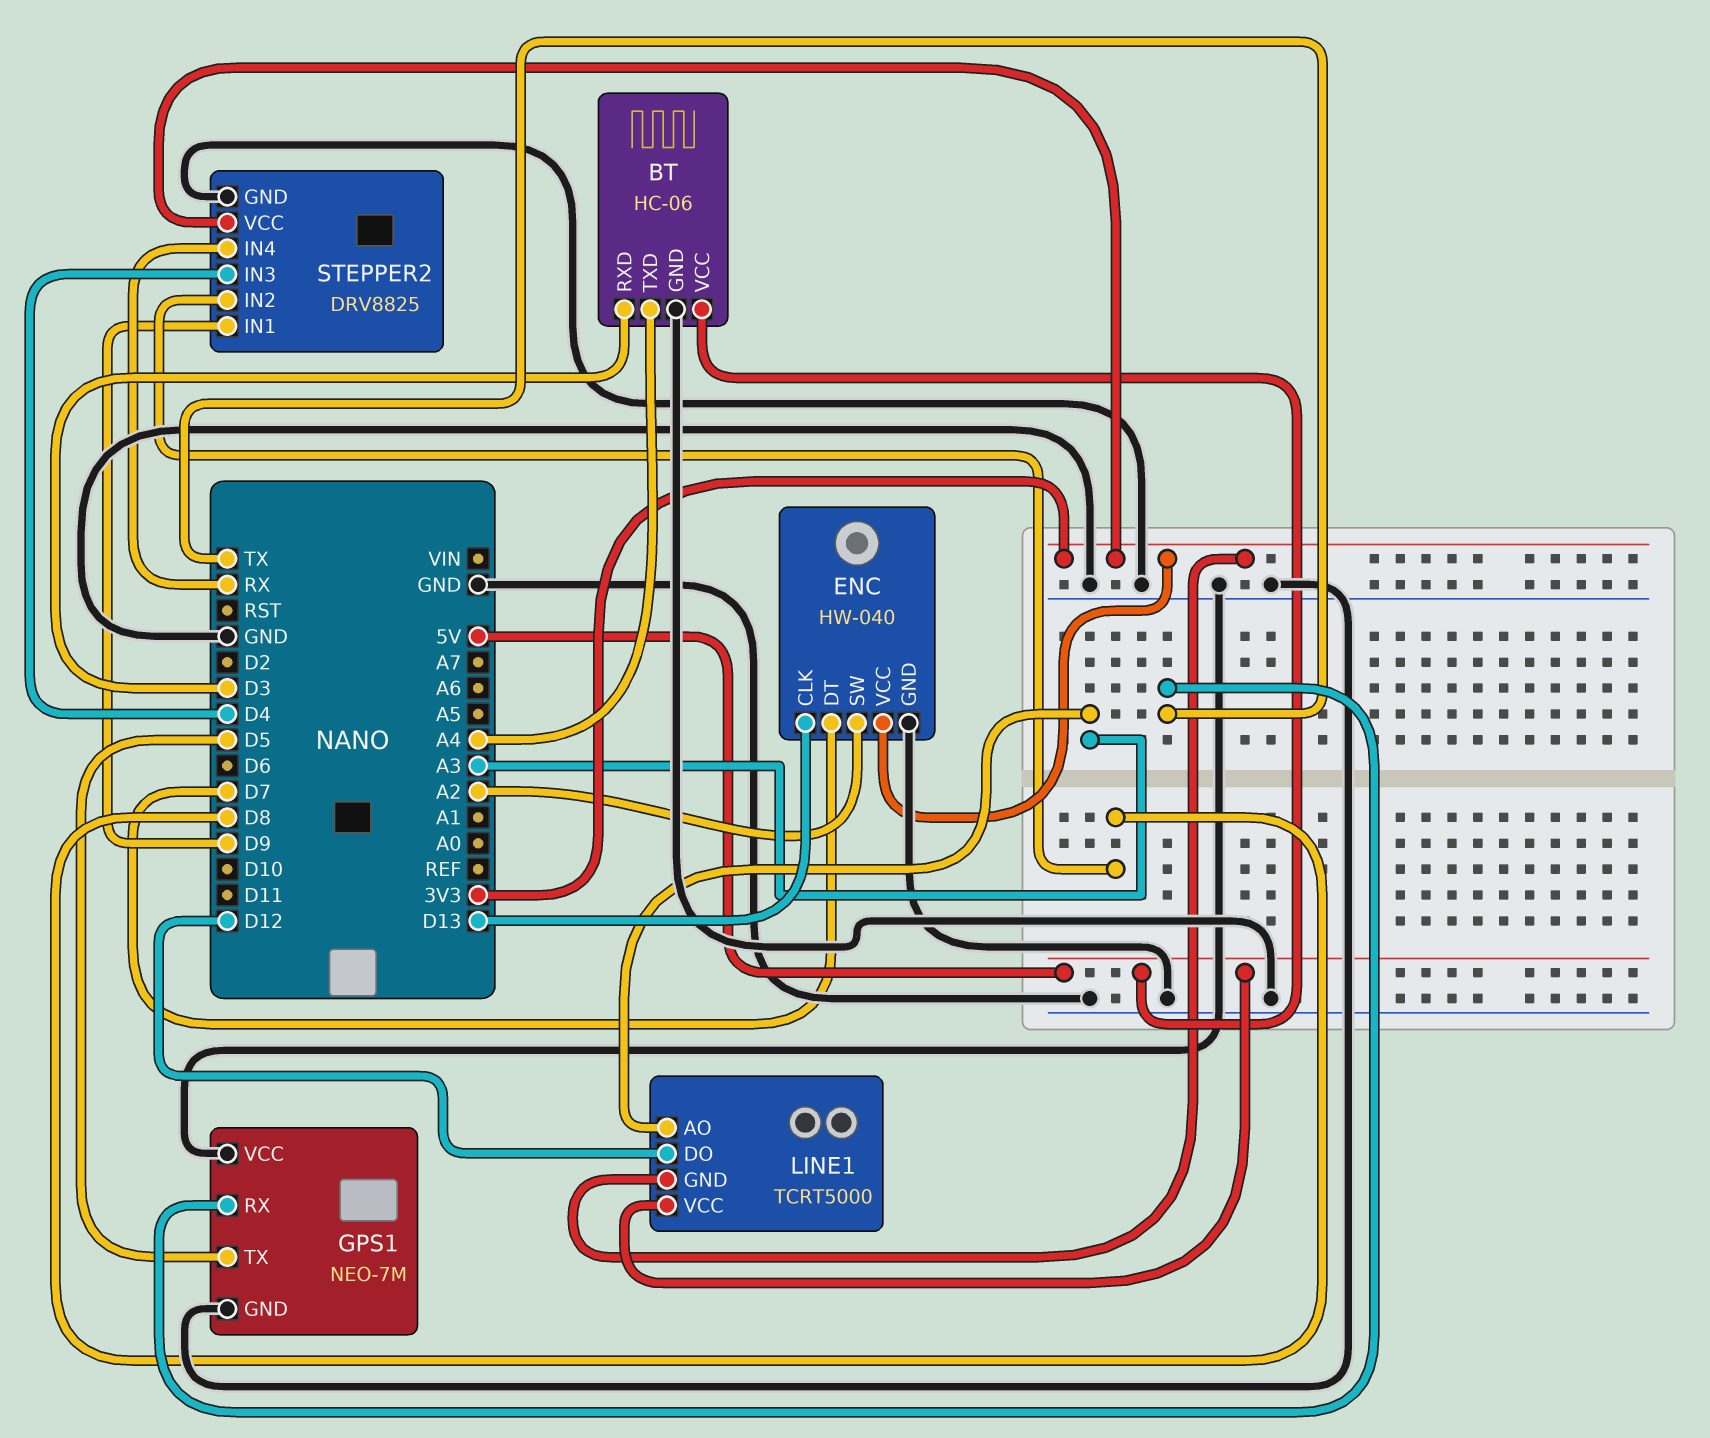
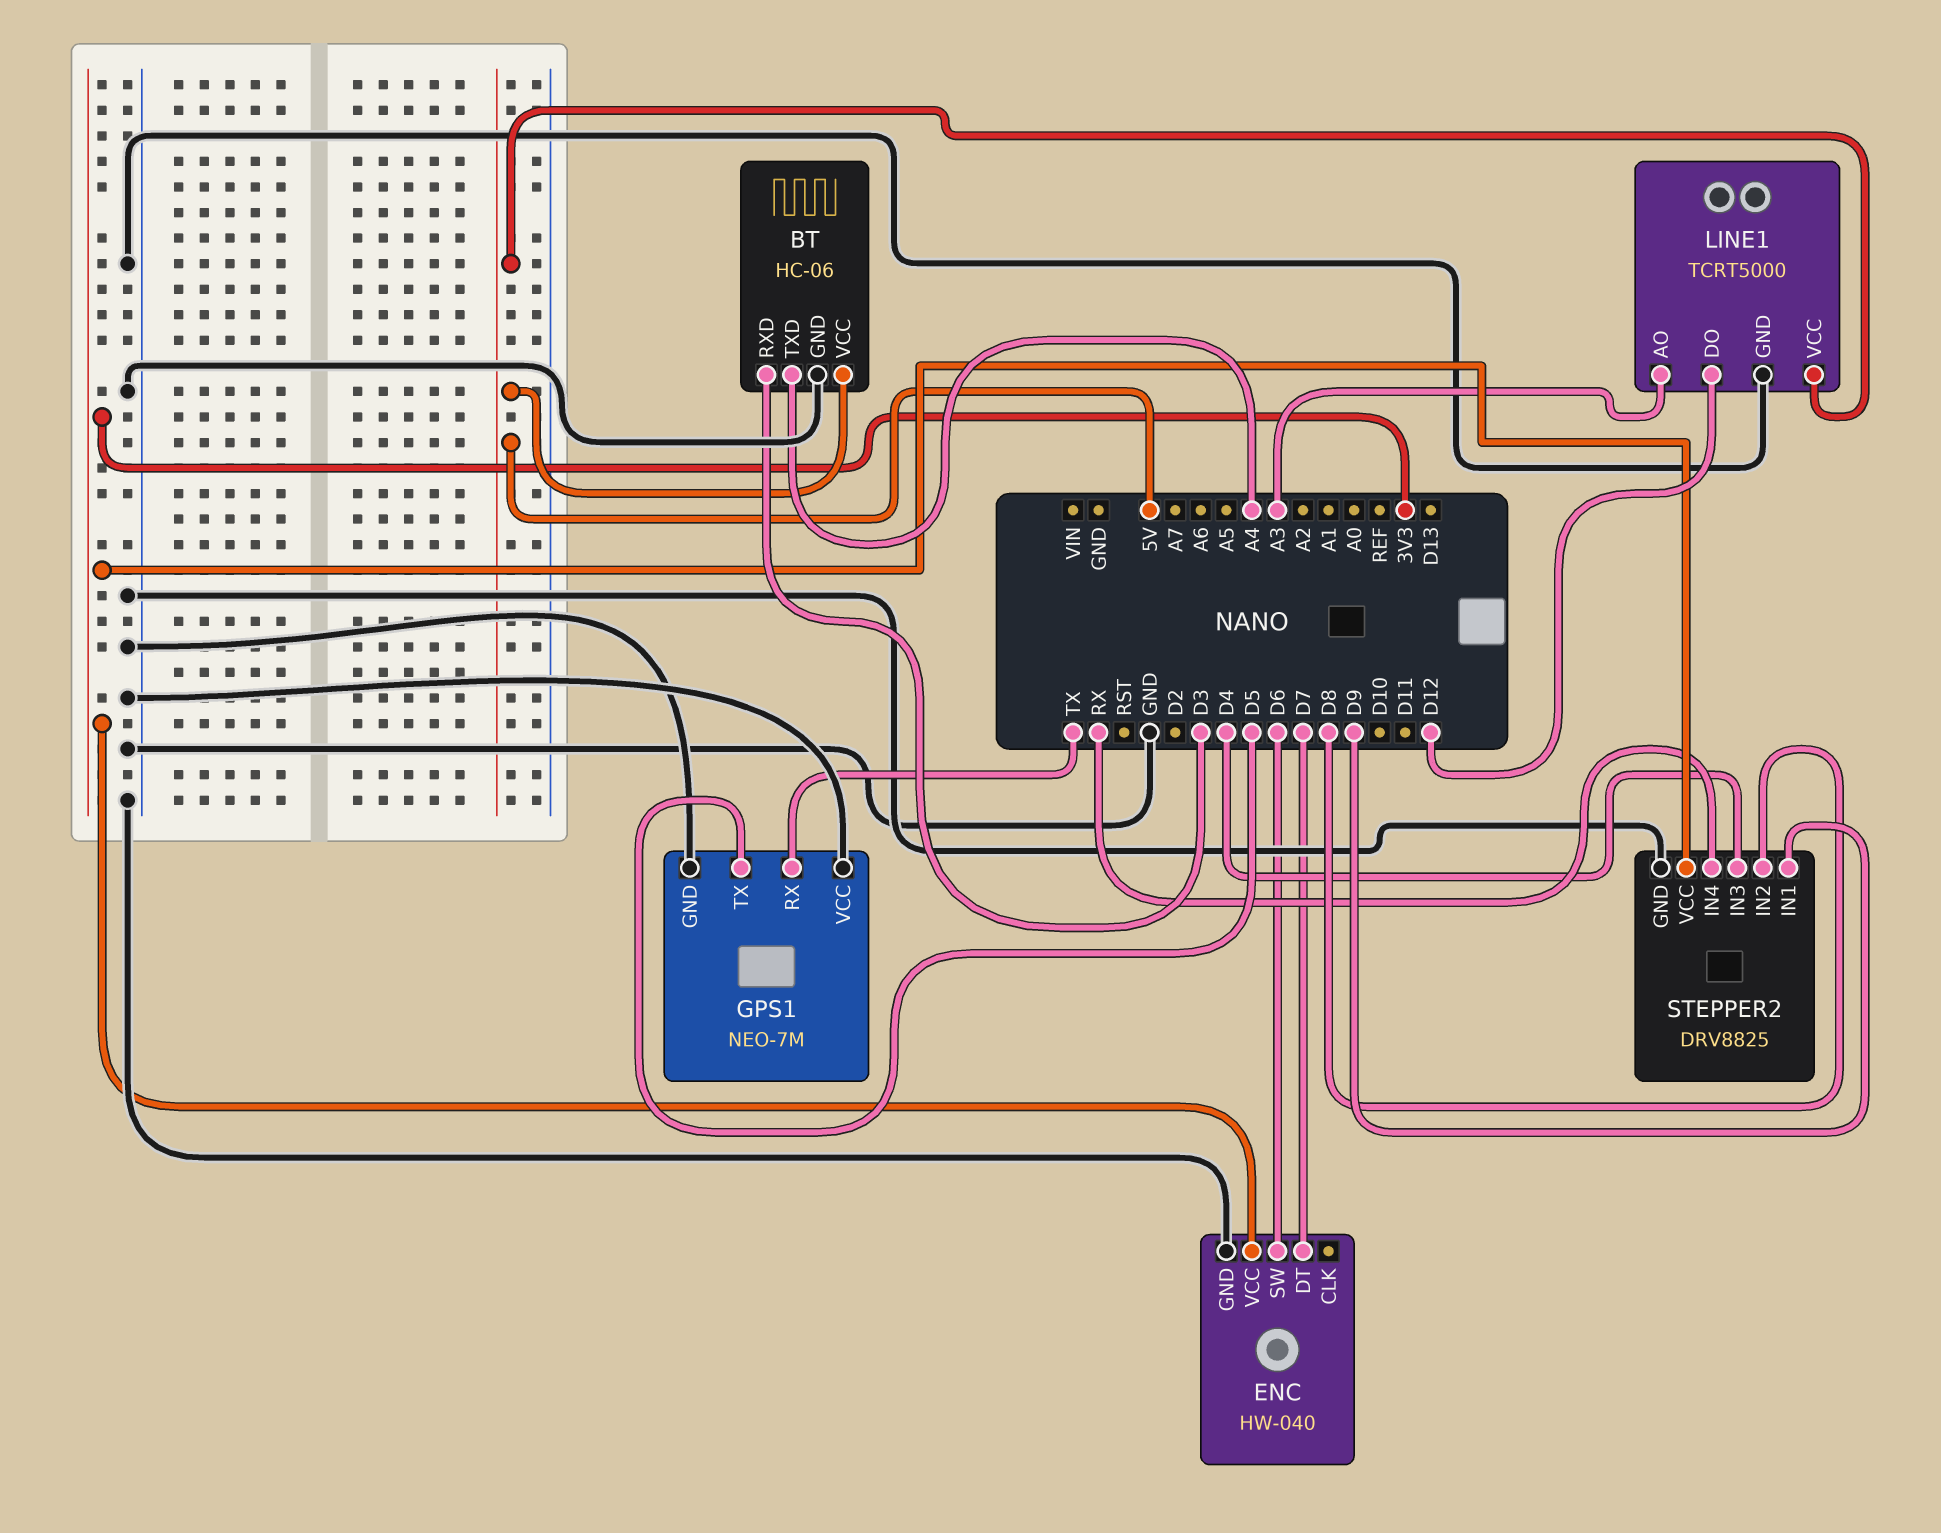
ENC pin CLK: D13 -> none
ENC pin SW: A2 -> D6
LINE1 pin GND: 3V3 -> GND

